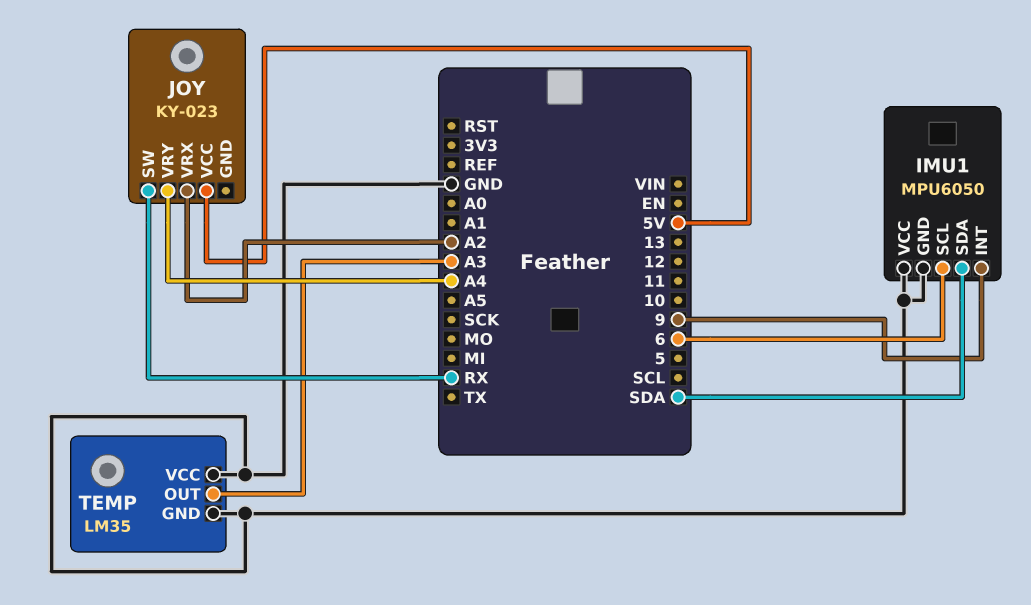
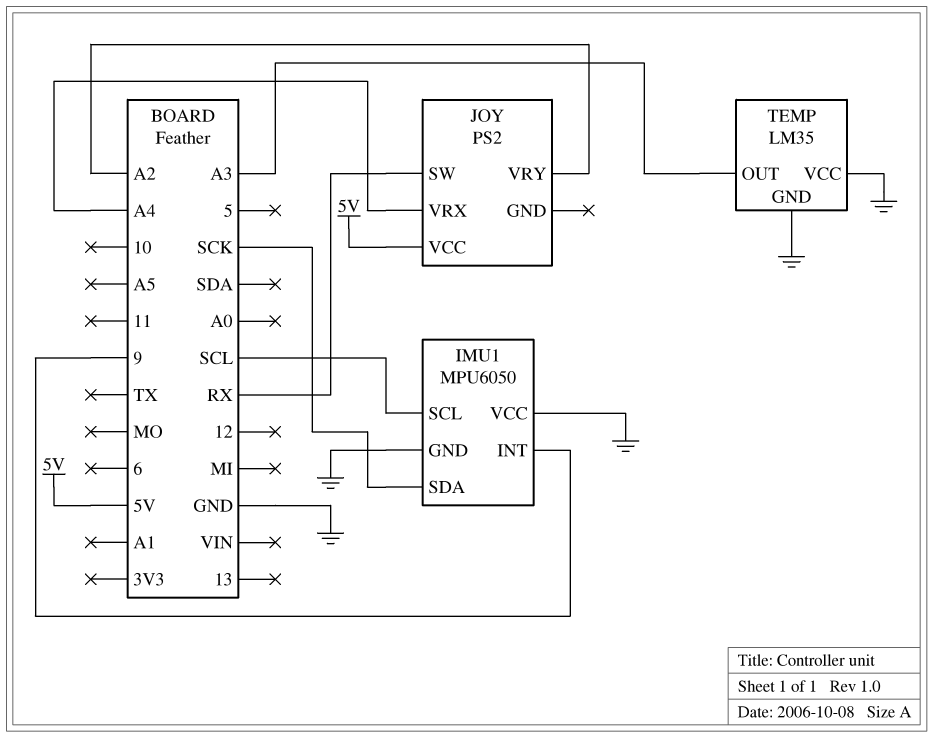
IMU1 pin SCL: 6 -> SCL
IMU1 pin SDA: SDA -> SCK
JOY: KY-023 -> PS2
JOY pin VRX: A2 -> A4
JOY pin VRY: A4 -> A2

